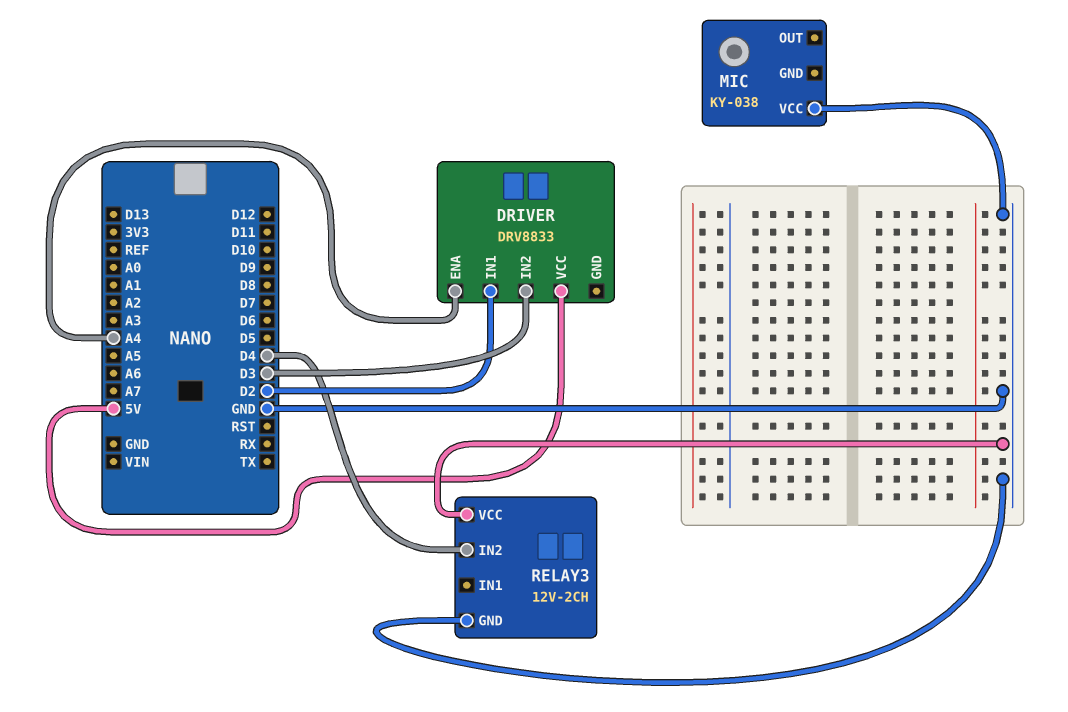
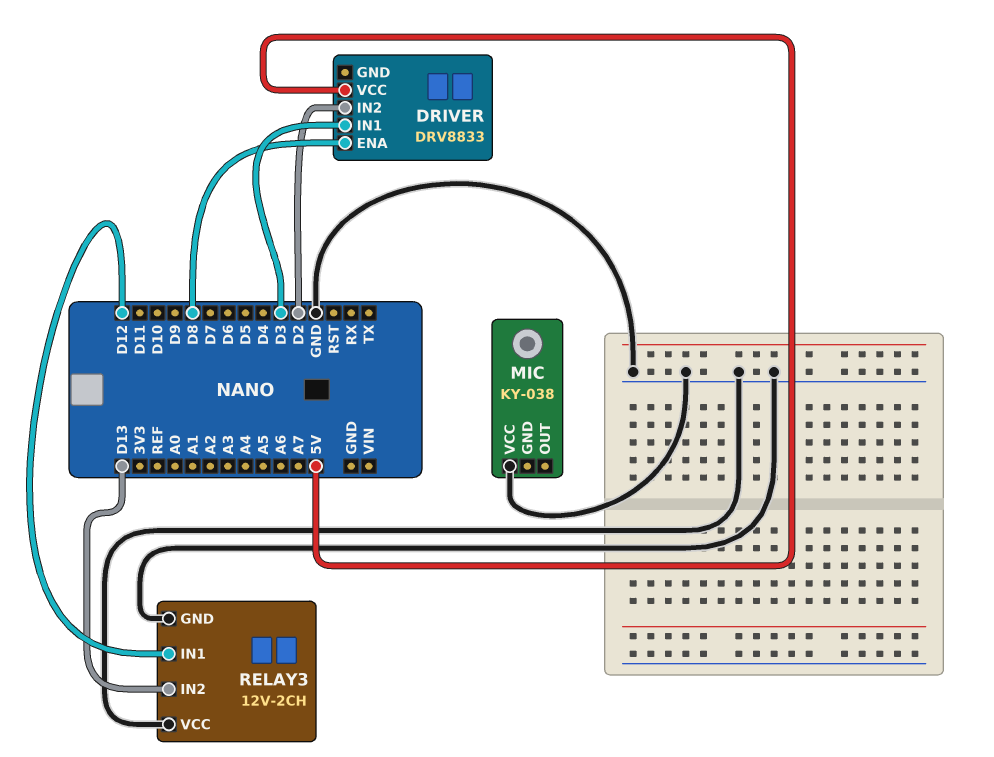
DRIVER pin ENA: A4 -> D8
DRIVER pin IN1: D2 -> D3
DRIVER pin IN2: D3 -> D2
RELAY3 pin IN1: none -> D12
RELAY3 pin IN2: D4 -> D13

